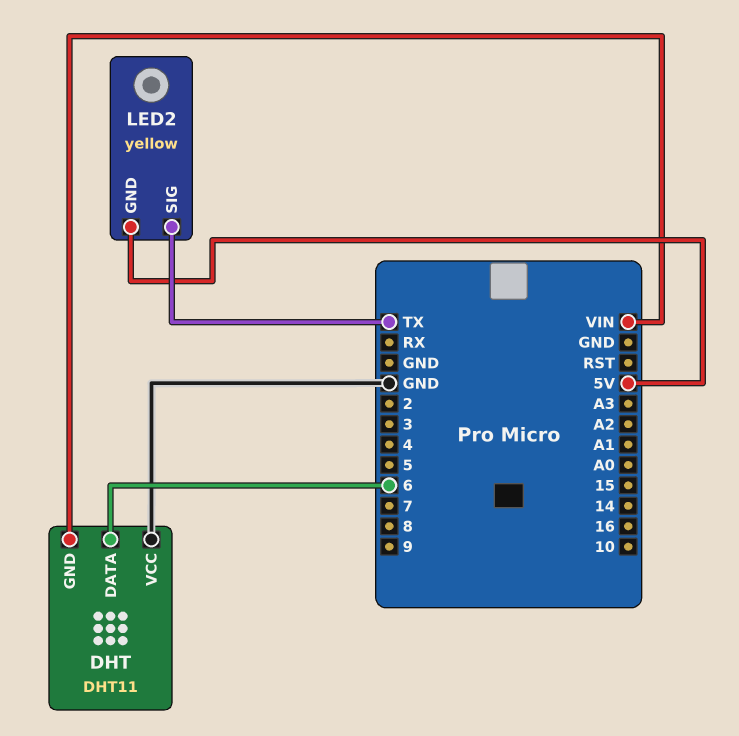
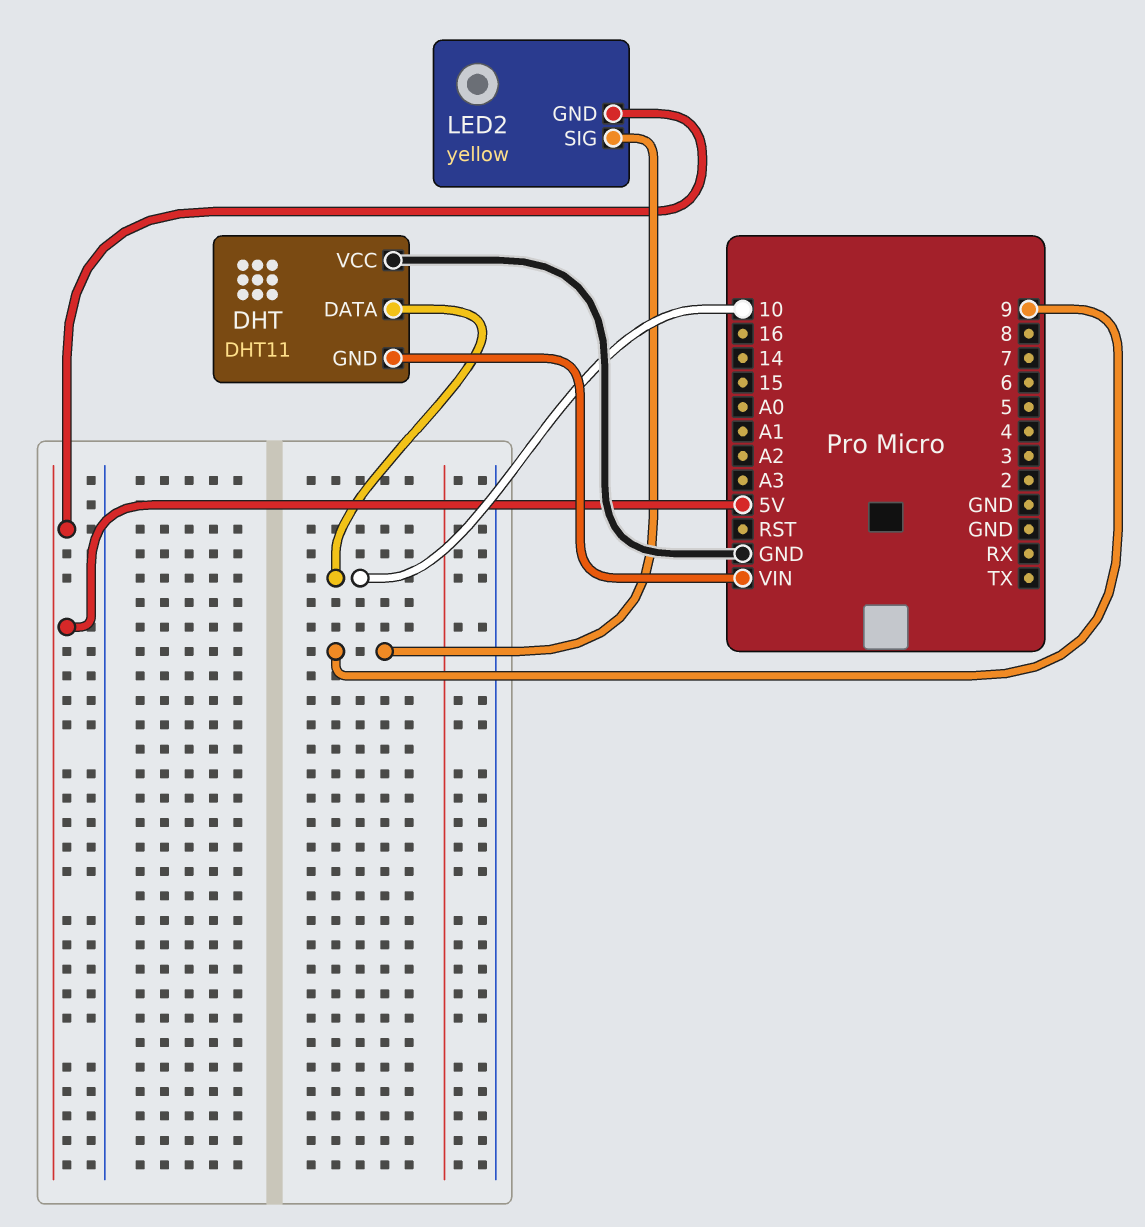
DHT pin DATA: 6 -> 10
LED2 pin SIG: TX -> 9

